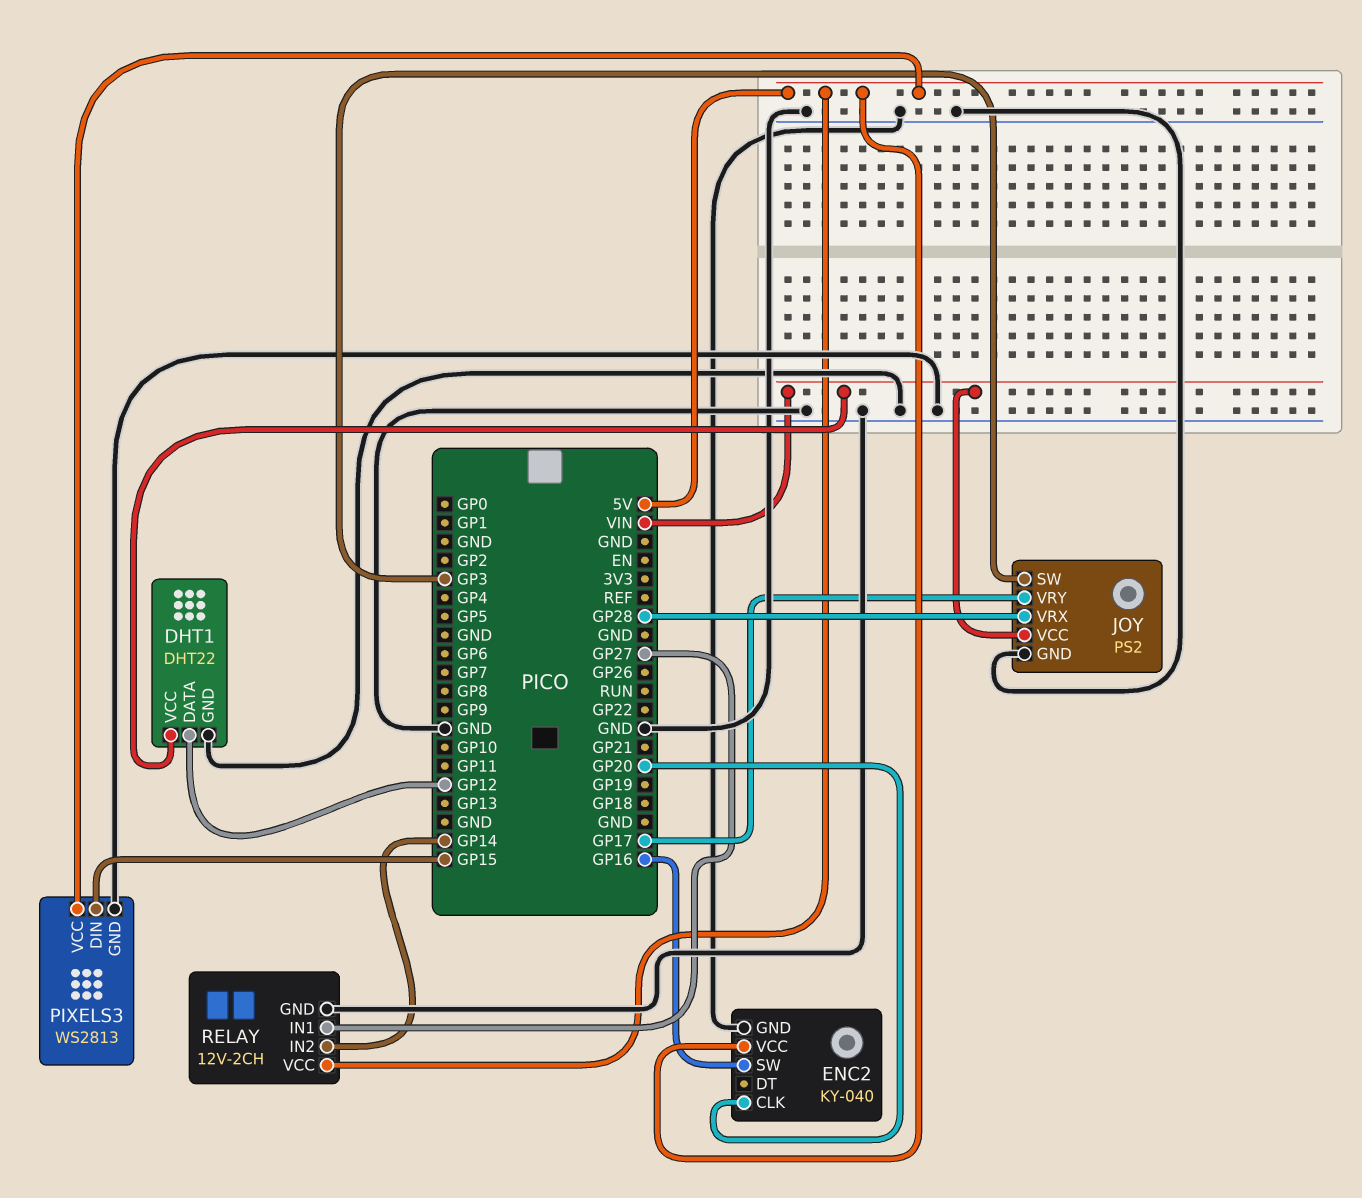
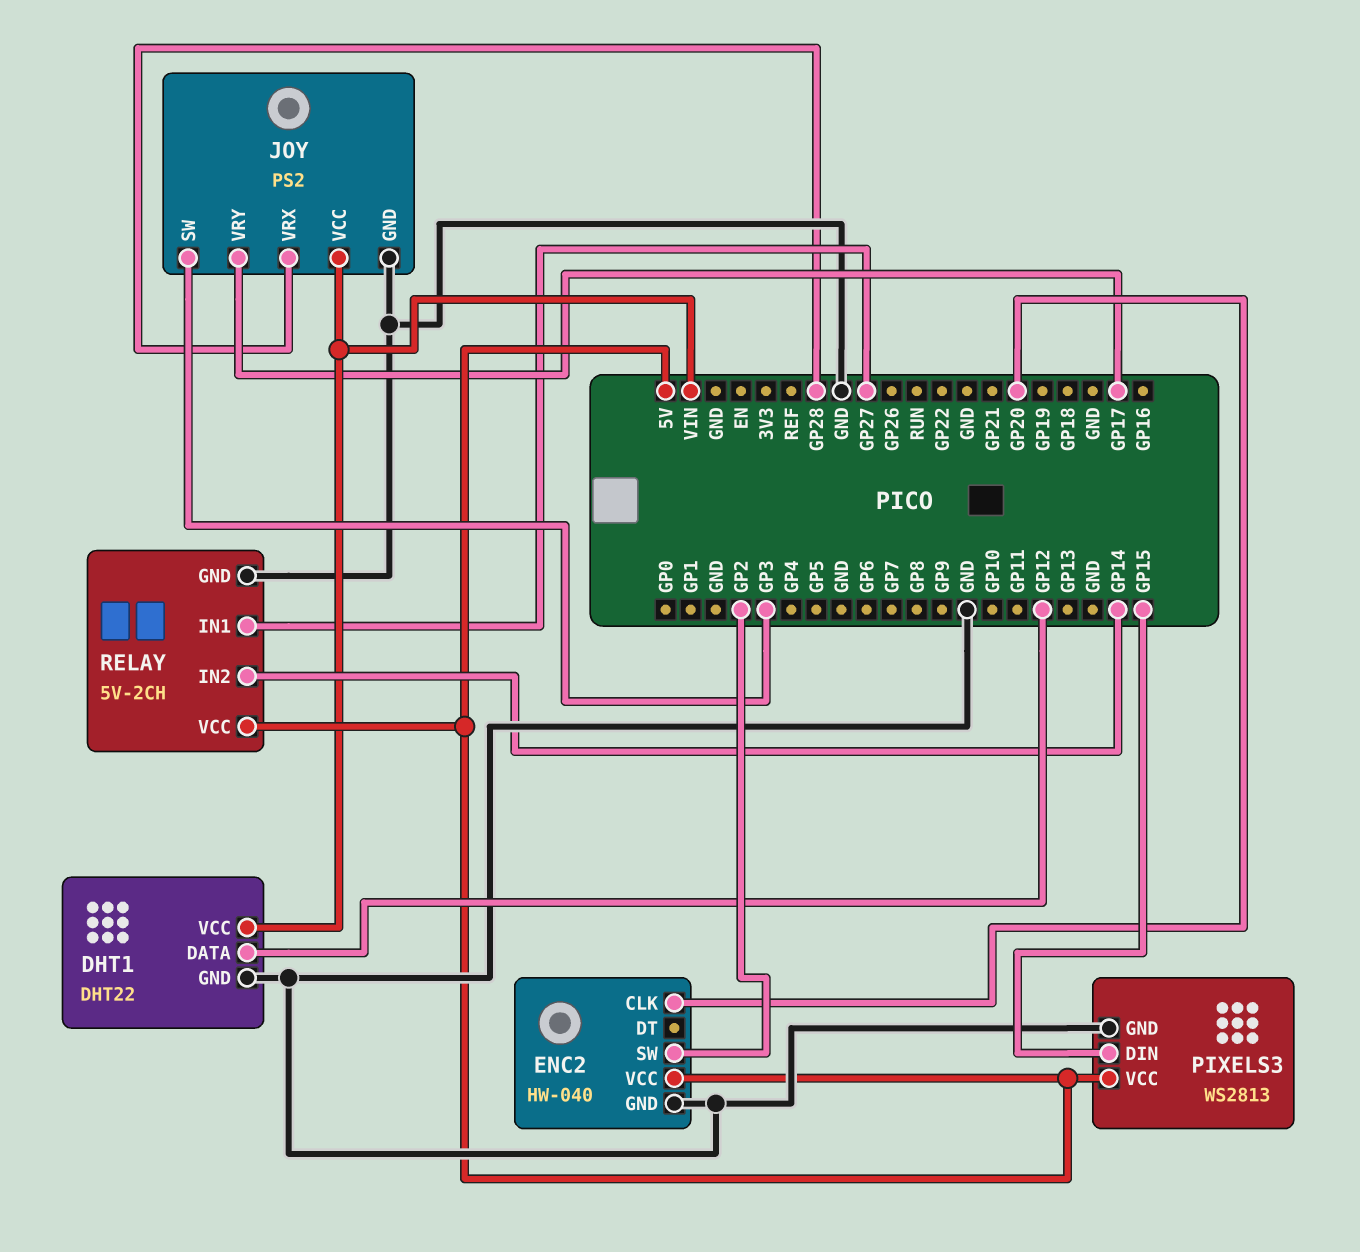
ENC2: KY-040 -> HW-040
ENC2 pin SW: GP16 -> GP2
RELAY: 12V-2CH -> 5V-2CH

